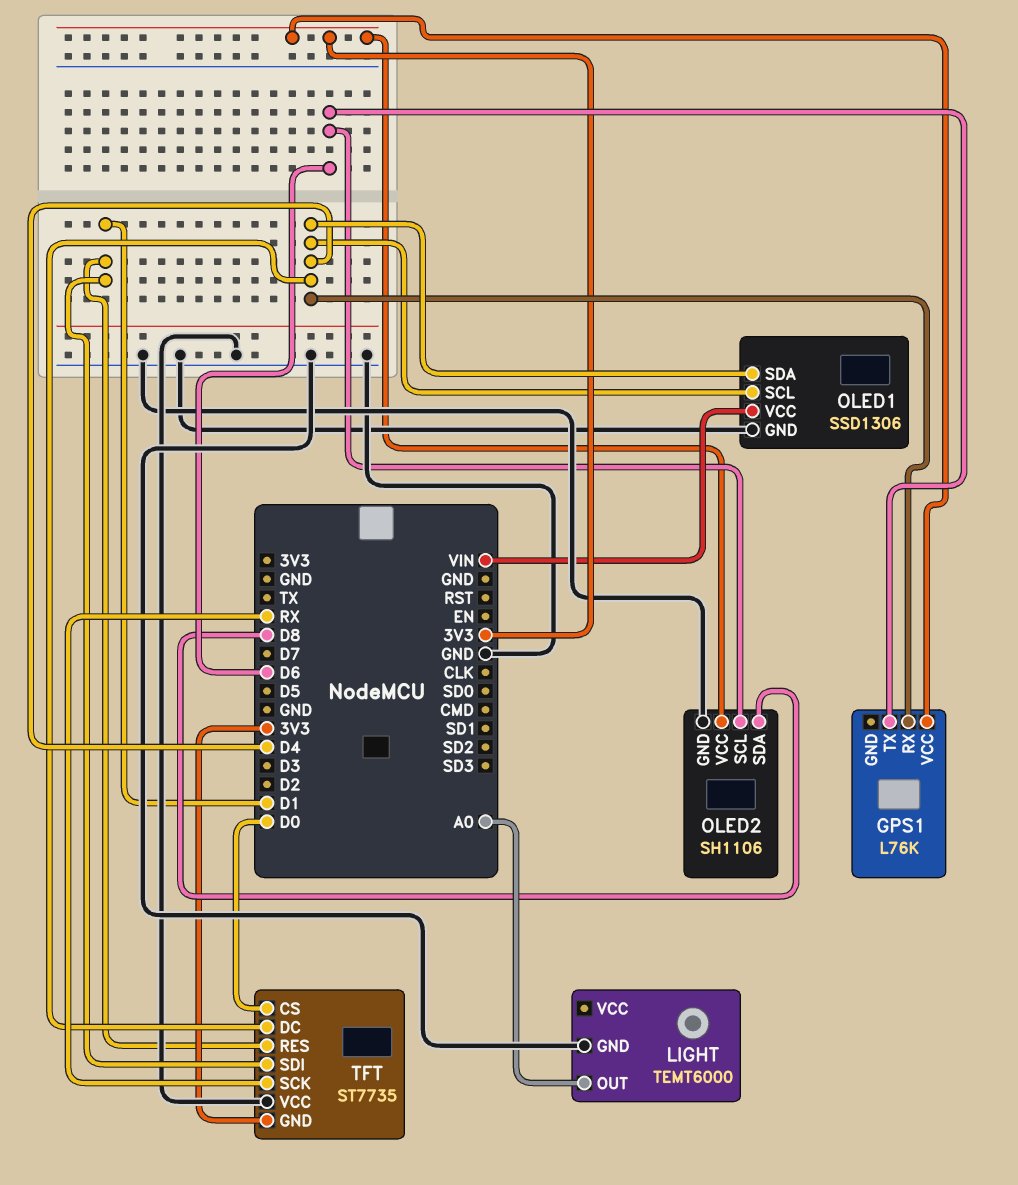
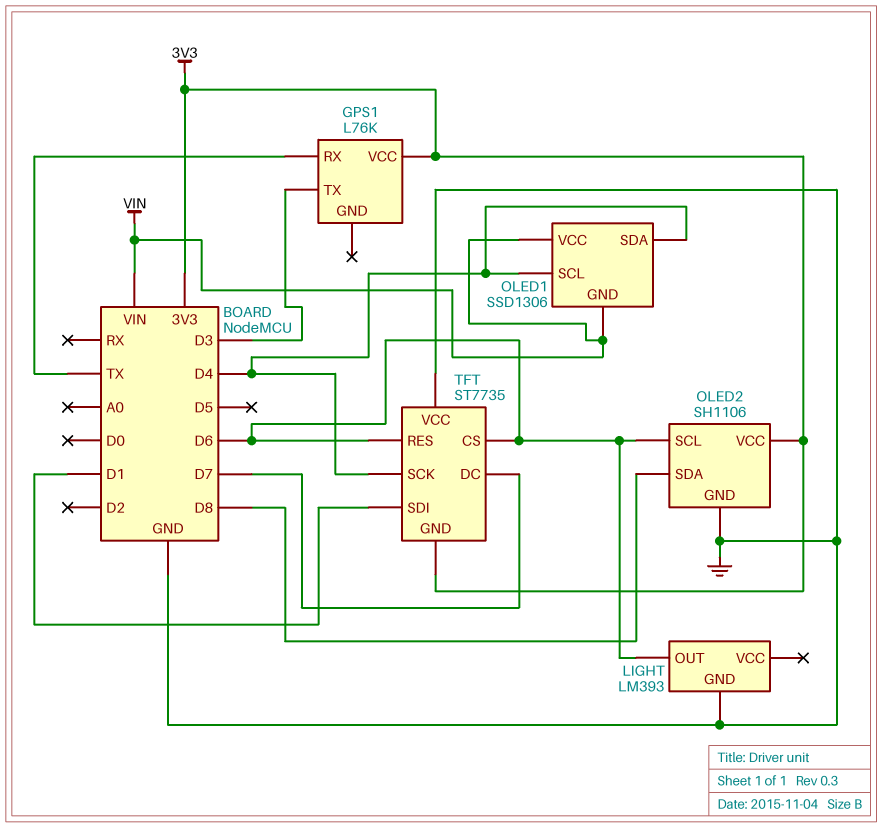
GPS1 pin RX: D4 -> TX
GPS1 pin TX: D6 -> D3
LIGHT: TEMT6000 -> LM393
LIGHT pin OUT: A0 -> D6
OLED1 pin GND: GND -> VIN
TFT pin CS: D0 -> D6
TFT pin DC: D4 -> D7
TFT pin RES: D1 -> D6
TFT pin SCK: RX -> D4

